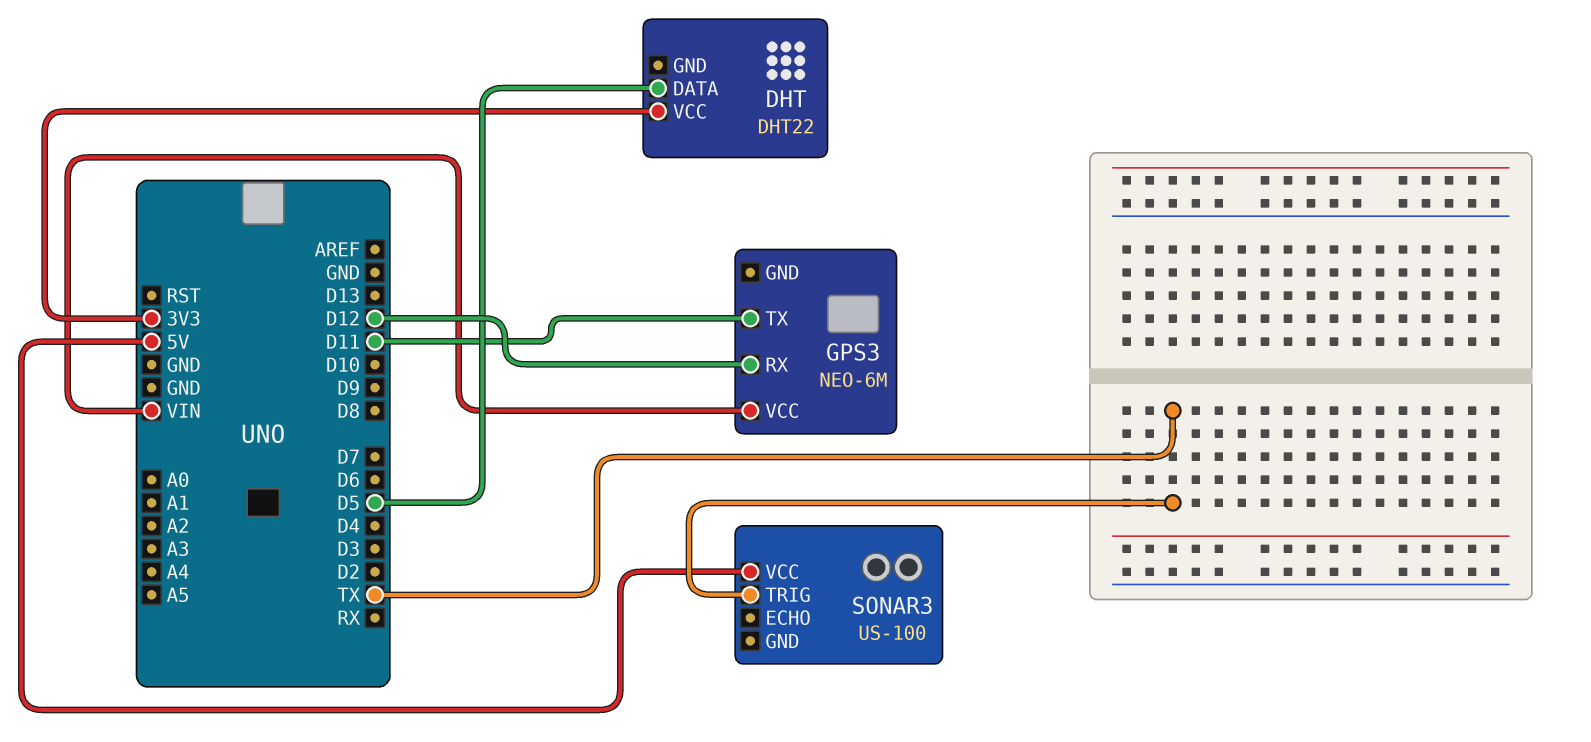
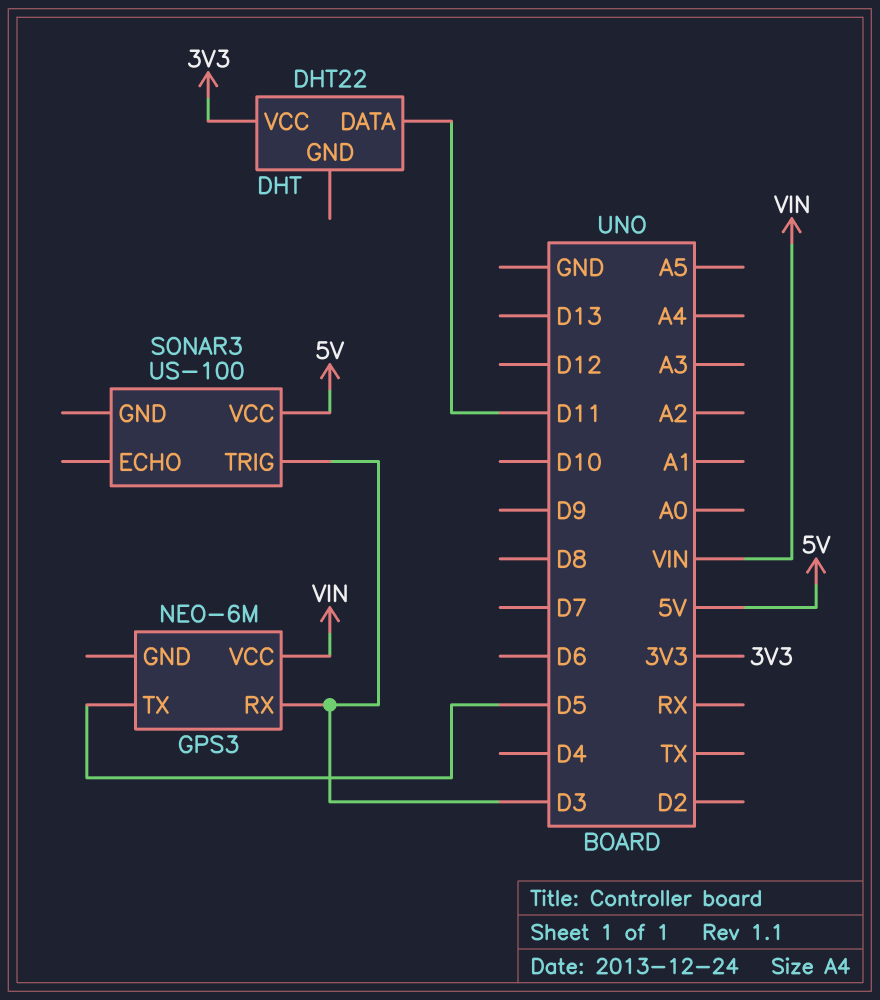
DHT pin DATA: D5 -> D11
GPS3 pin RX: D12 -> D3
GPS3 pin TX: D11 -> D5
SONAR3 pin TRIG: TX -> D3

